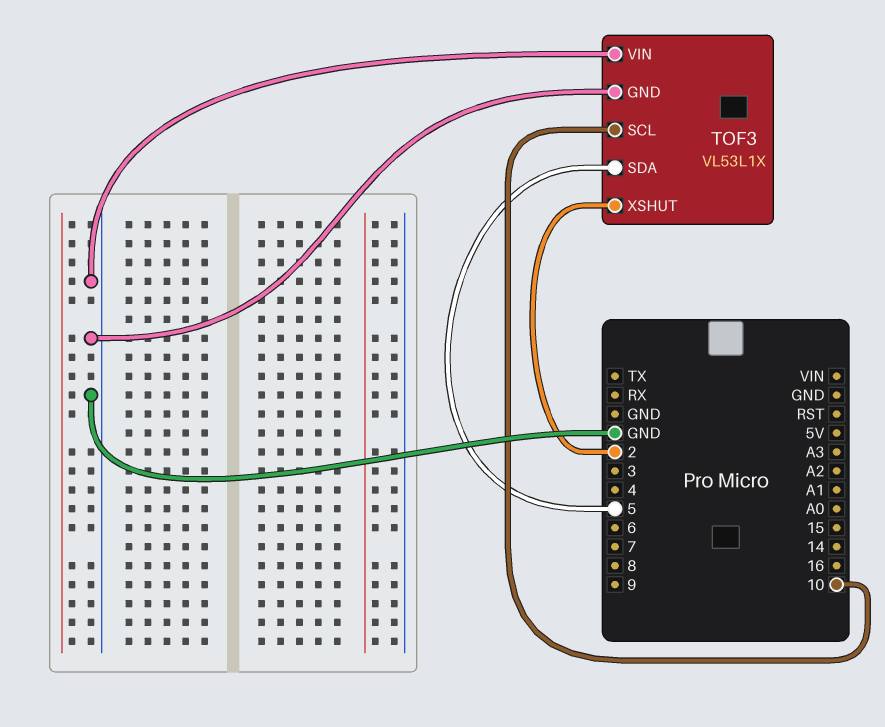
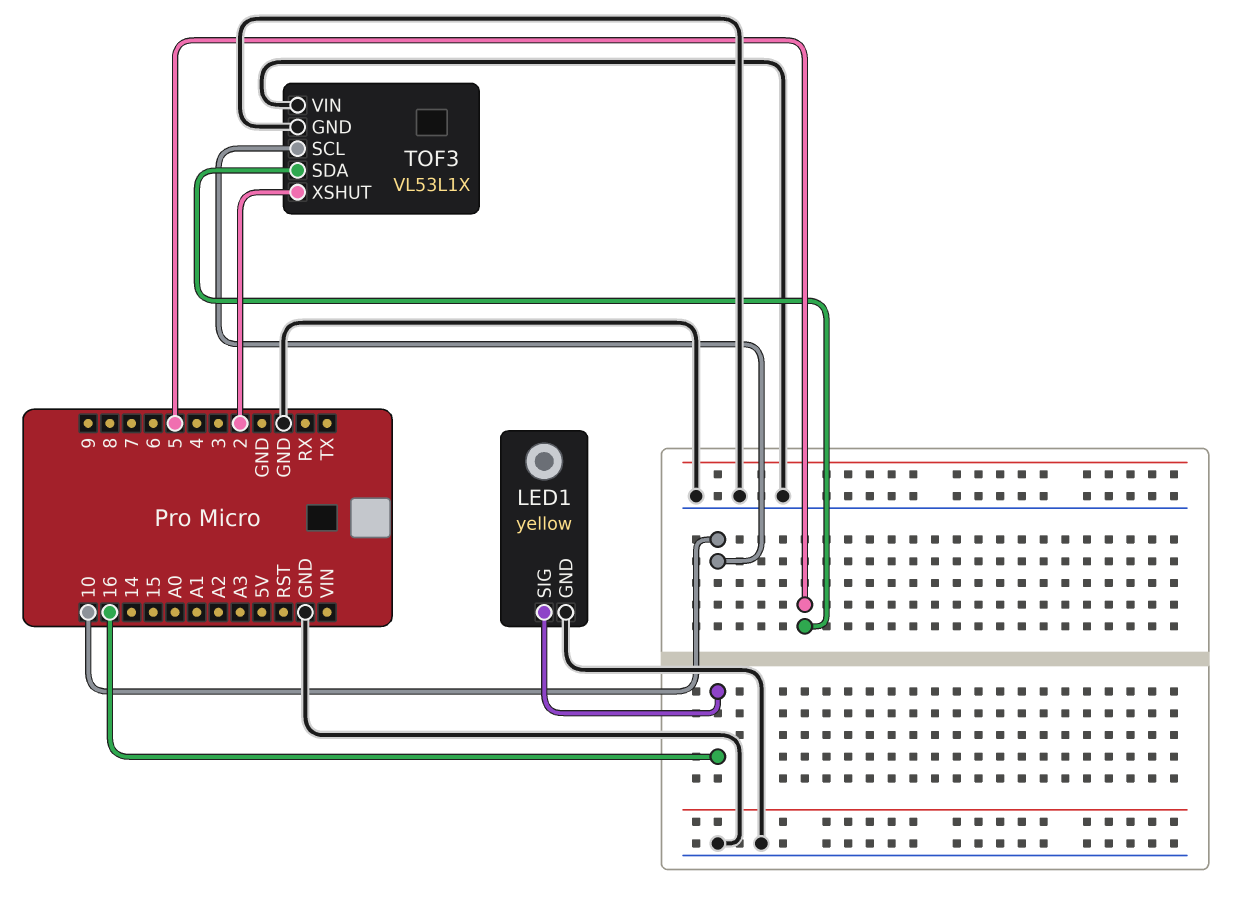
LED1: none -> yellow
LED1 pin GND: none -> GND
LED1 pin SIG: none -> 16

